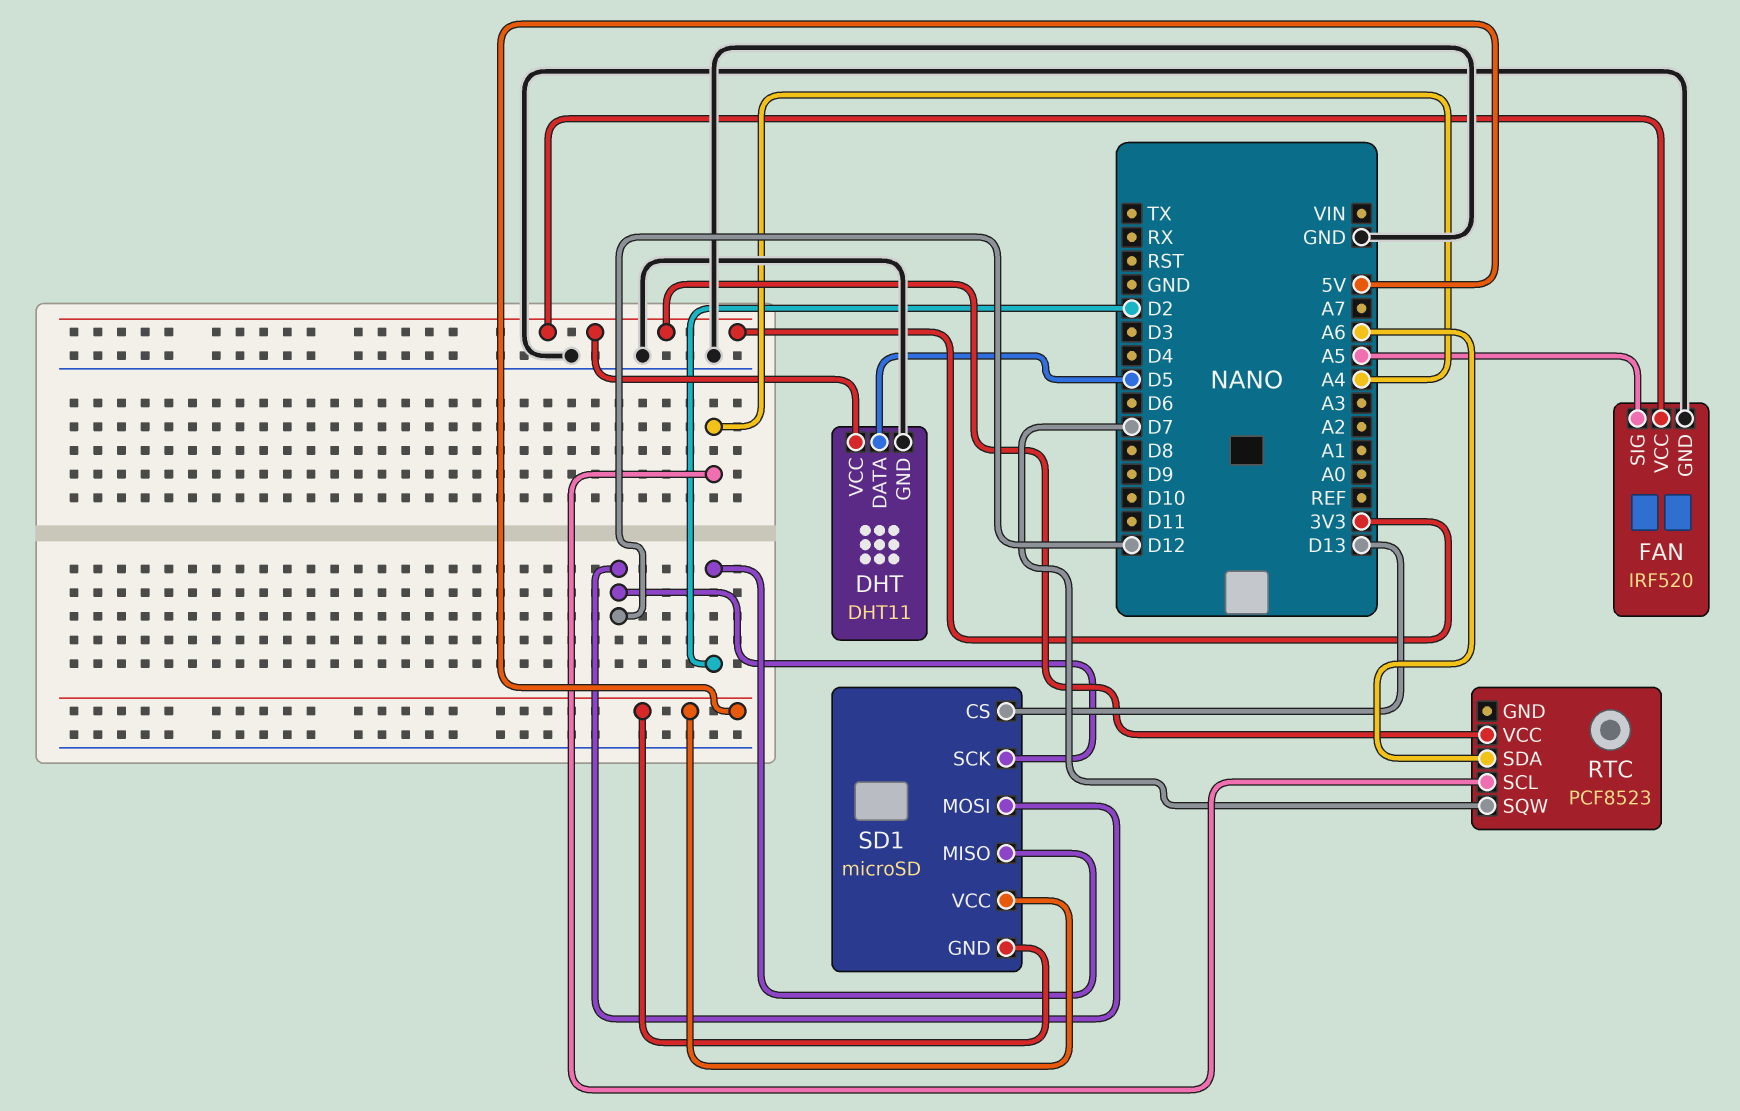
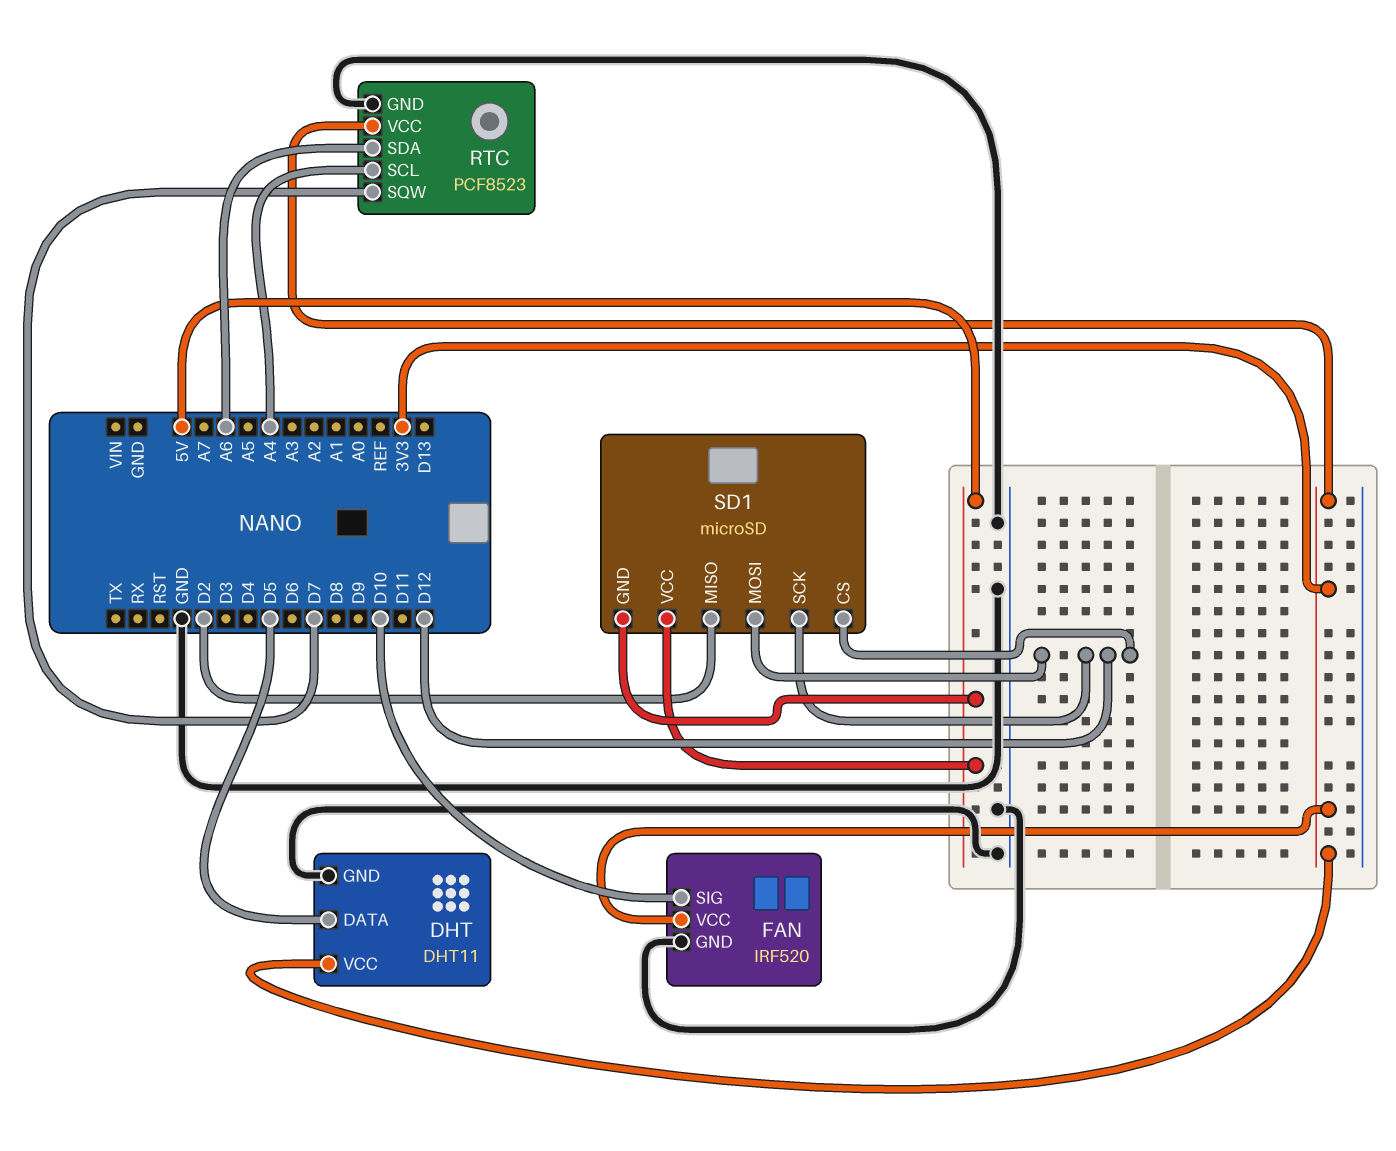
FAN pin SIG: A5 -> D10
RTC pin GND: none -> GND
SD1 pin CS: D13 -> D12

